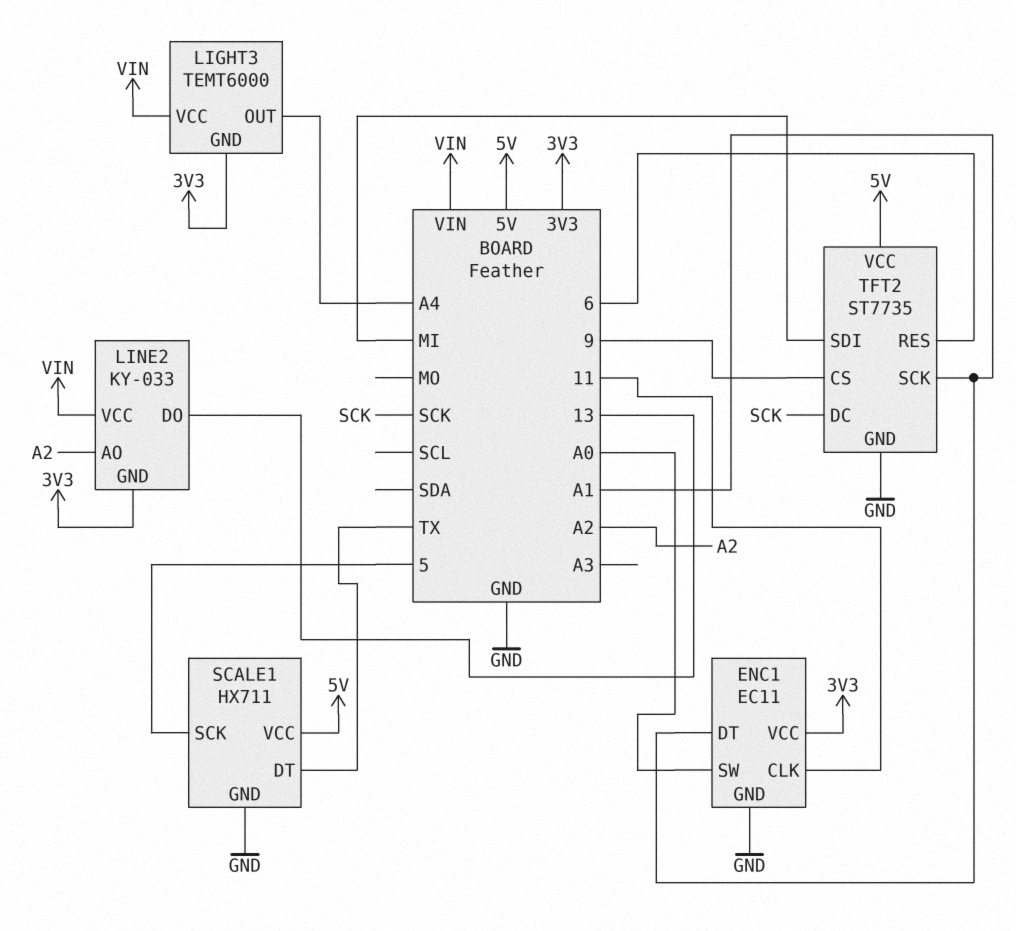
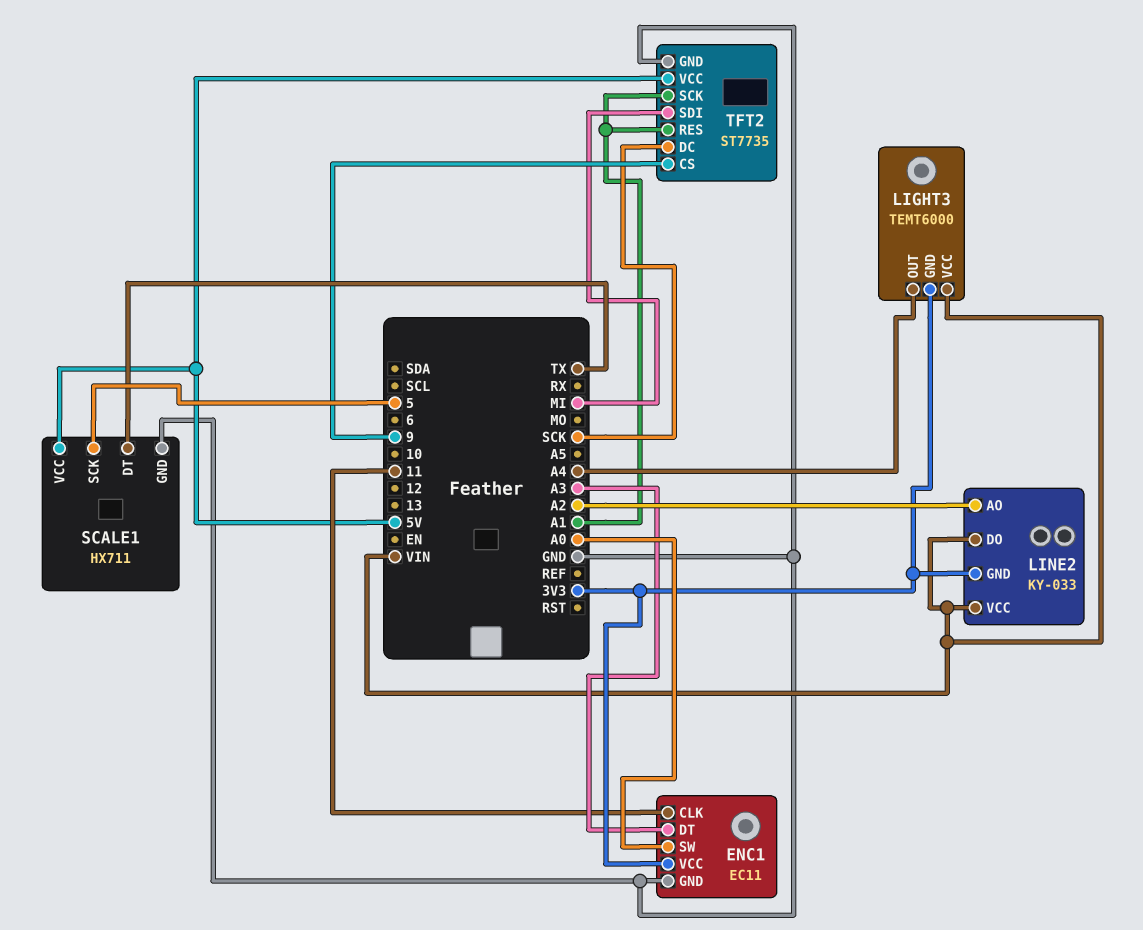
ENC1 pin DT: A1 -> A3
LINE2 pin DO: 13 -> VIN
TFT2 pin RES: 6 -> A1

